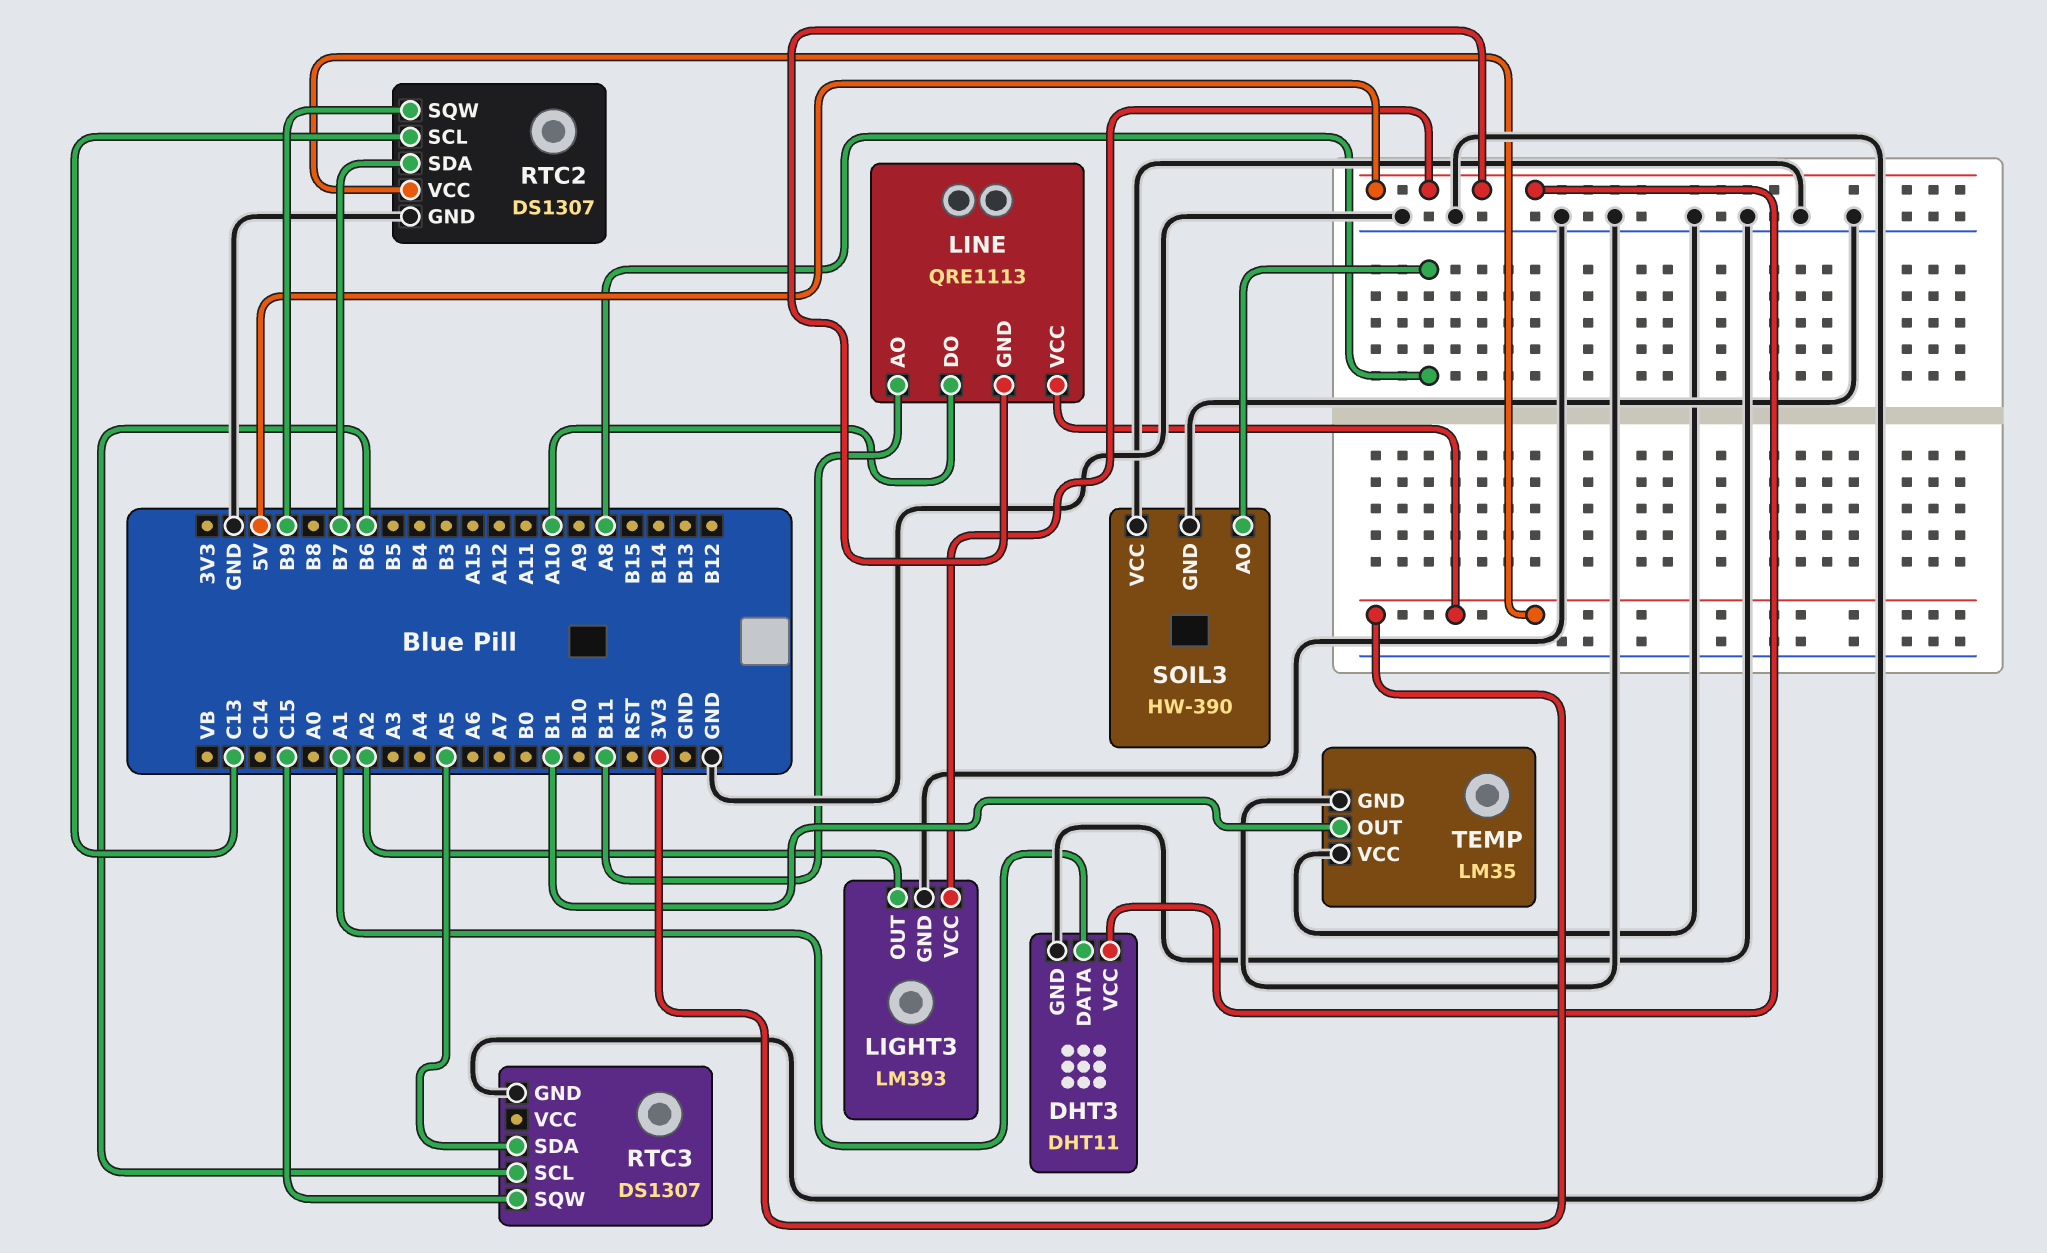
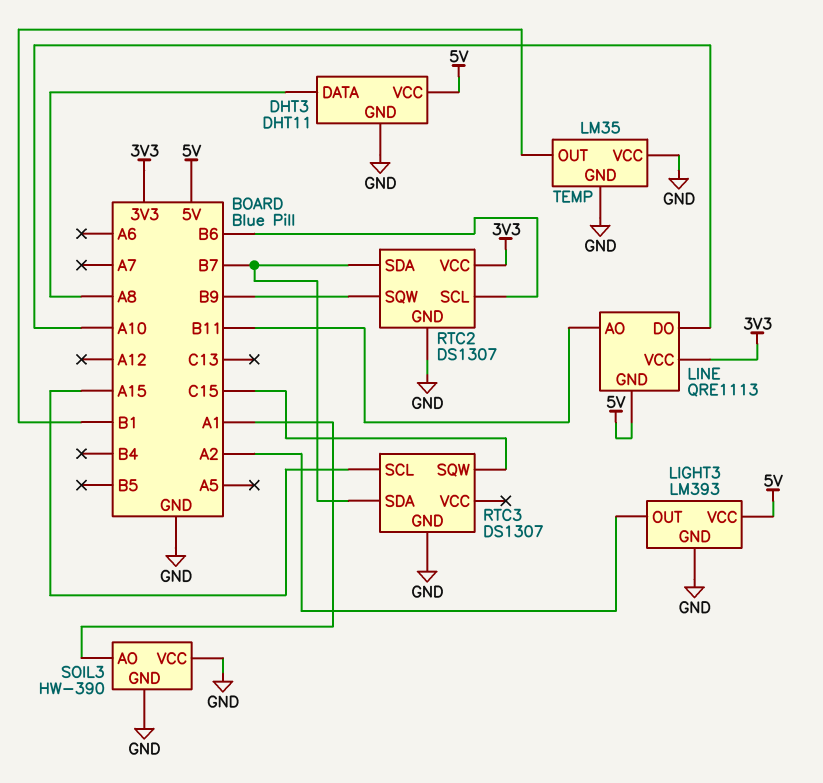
DHT3 pin DATA: A1 -> A8
RTC2 pin SCL: C13 -> B6
RTC3 pin SCL: B6 -> A15
RTC3 pin SDA: A5 -> B7
SOIL3 pin AO: A8 -> A1

